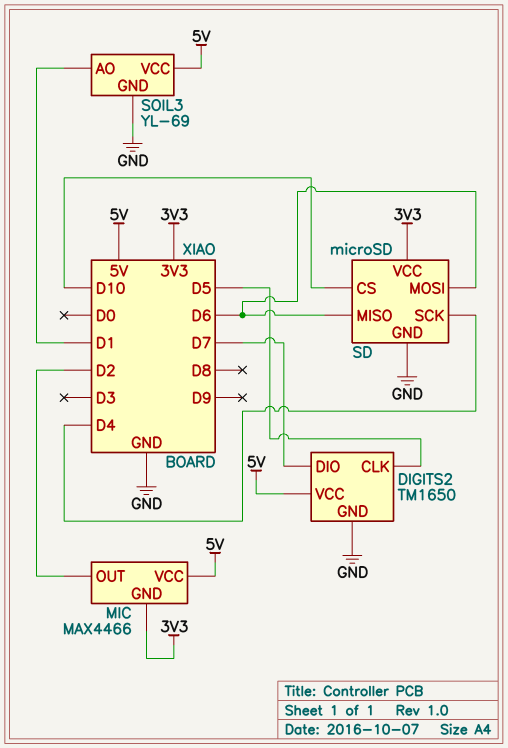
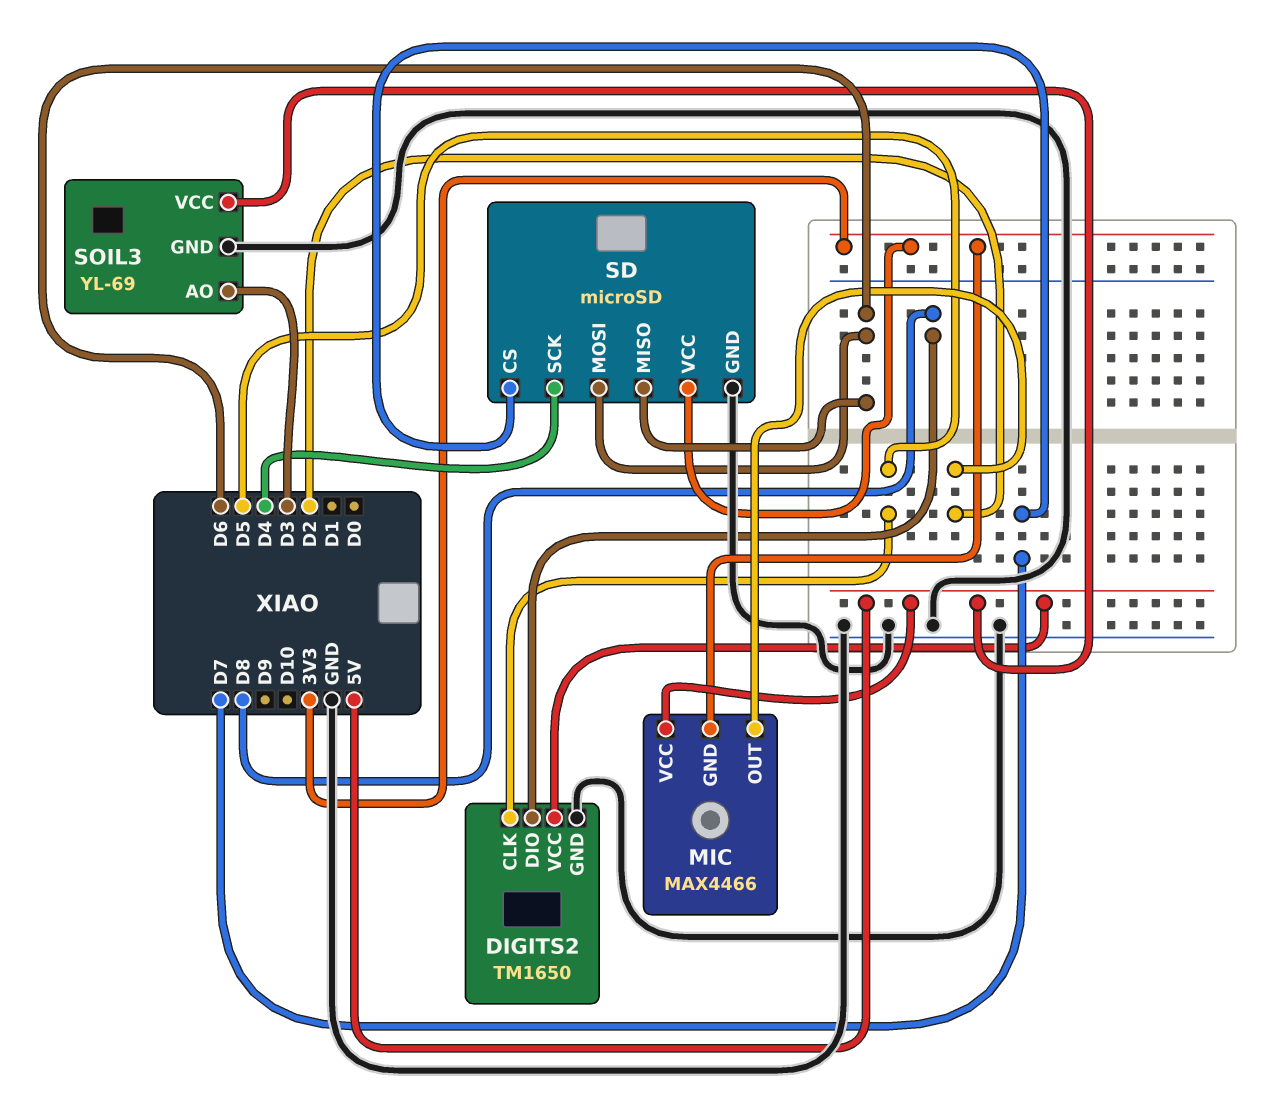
DIGITS2 pin DIO: D7 -> D8
SD pin CS: D10 -> D7
SOIL3 pin AO: D1 -> D3

